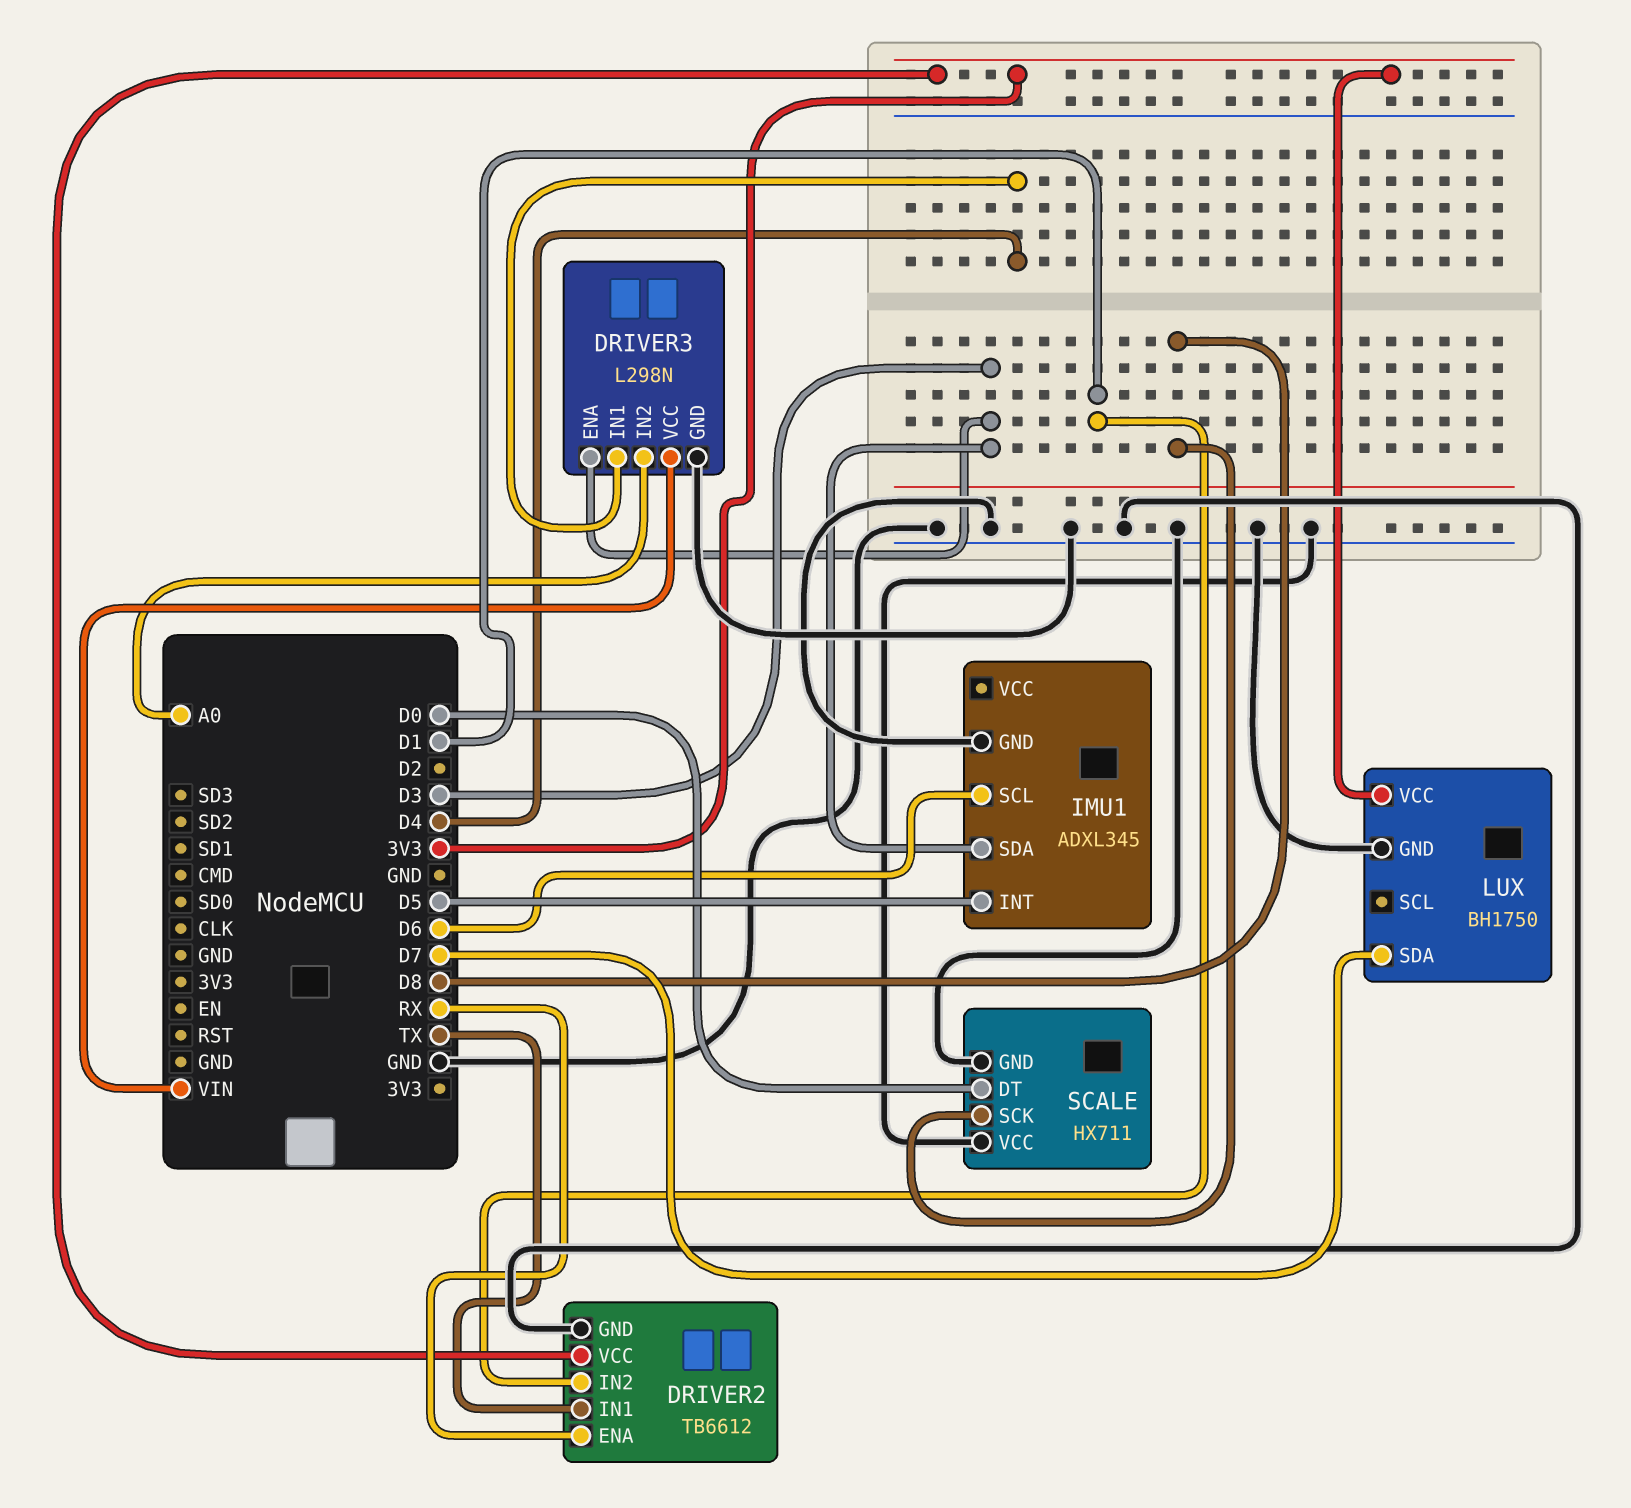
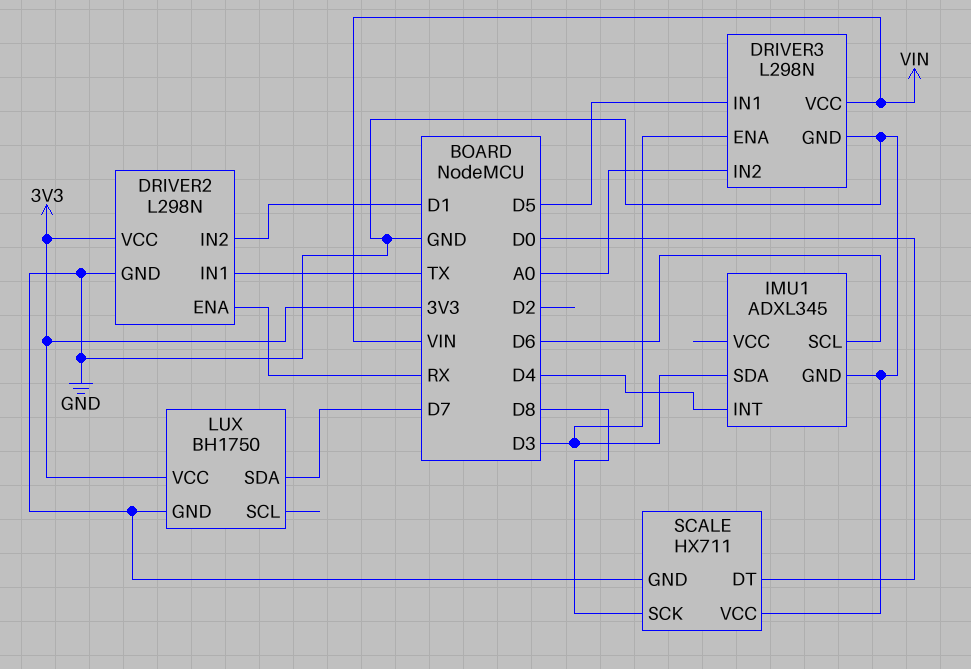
DRIVER2: TB6612 -> L298N
DRIVER3 pin IN1: D4 -> D5
IMU1 pin INT: D5 -> D4

